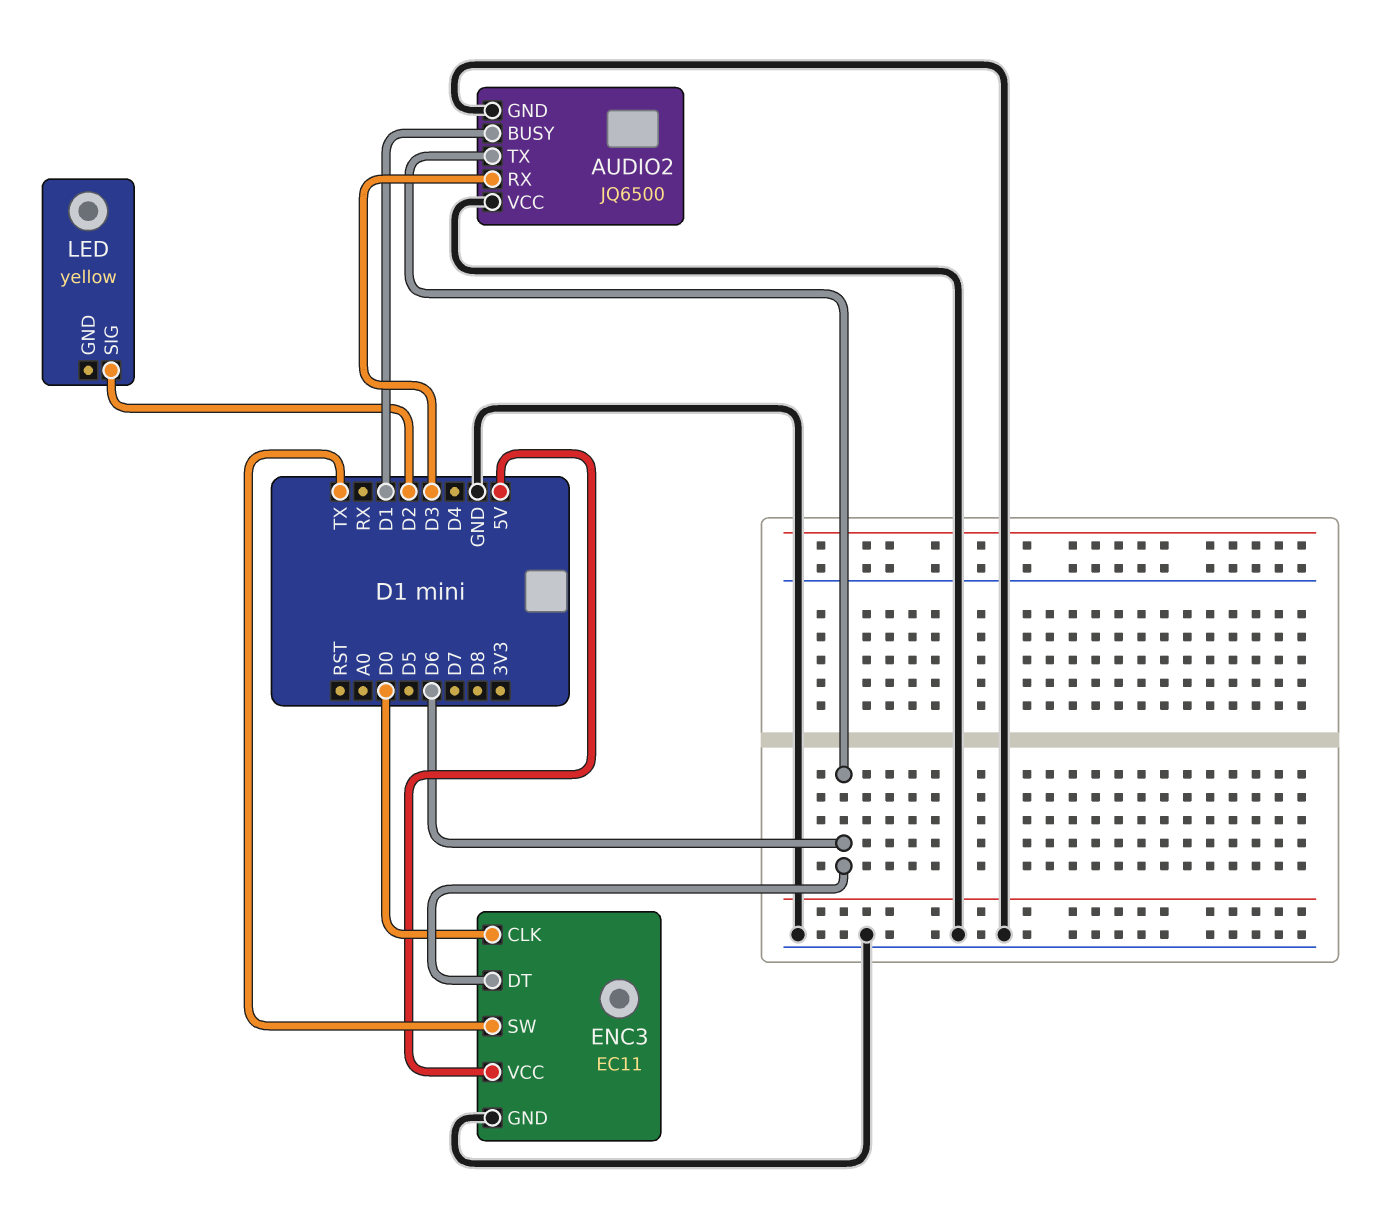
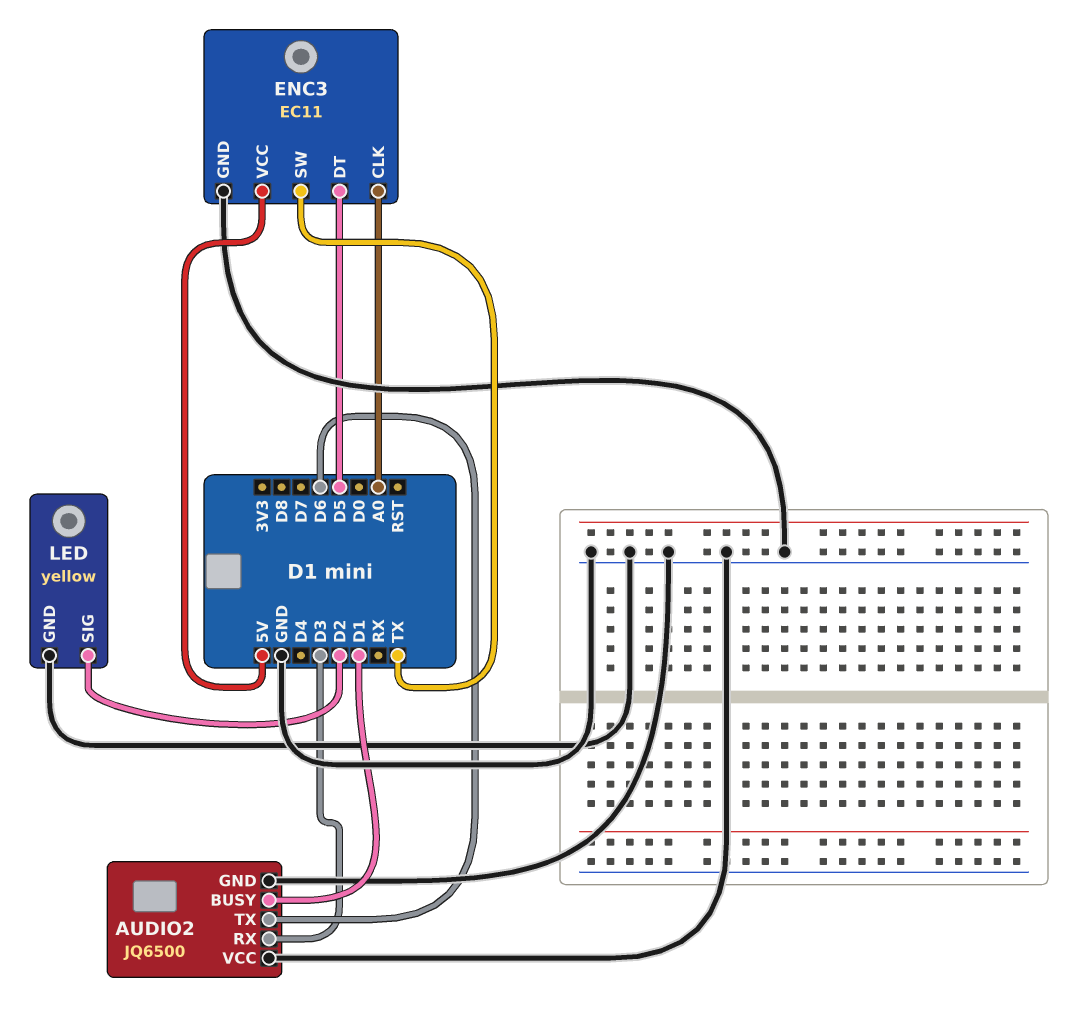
ENC3 pin CLK: D0 -> A0
ENC3 pin DT: D6 -> D5
LED pin GND: none -> GND

